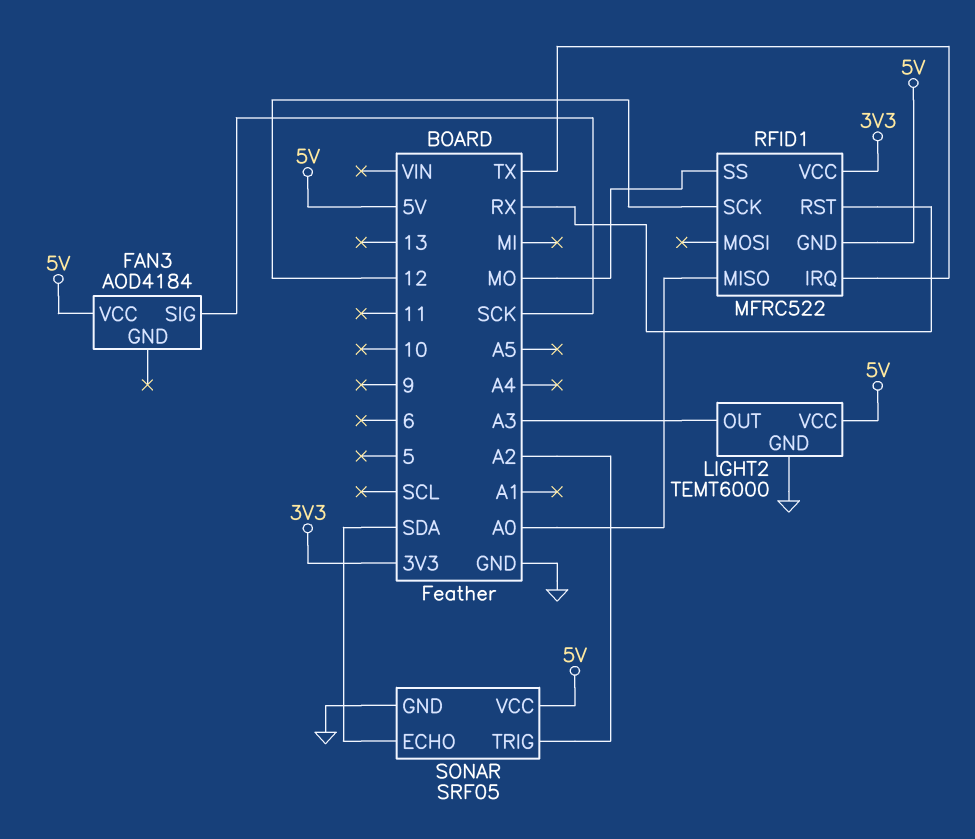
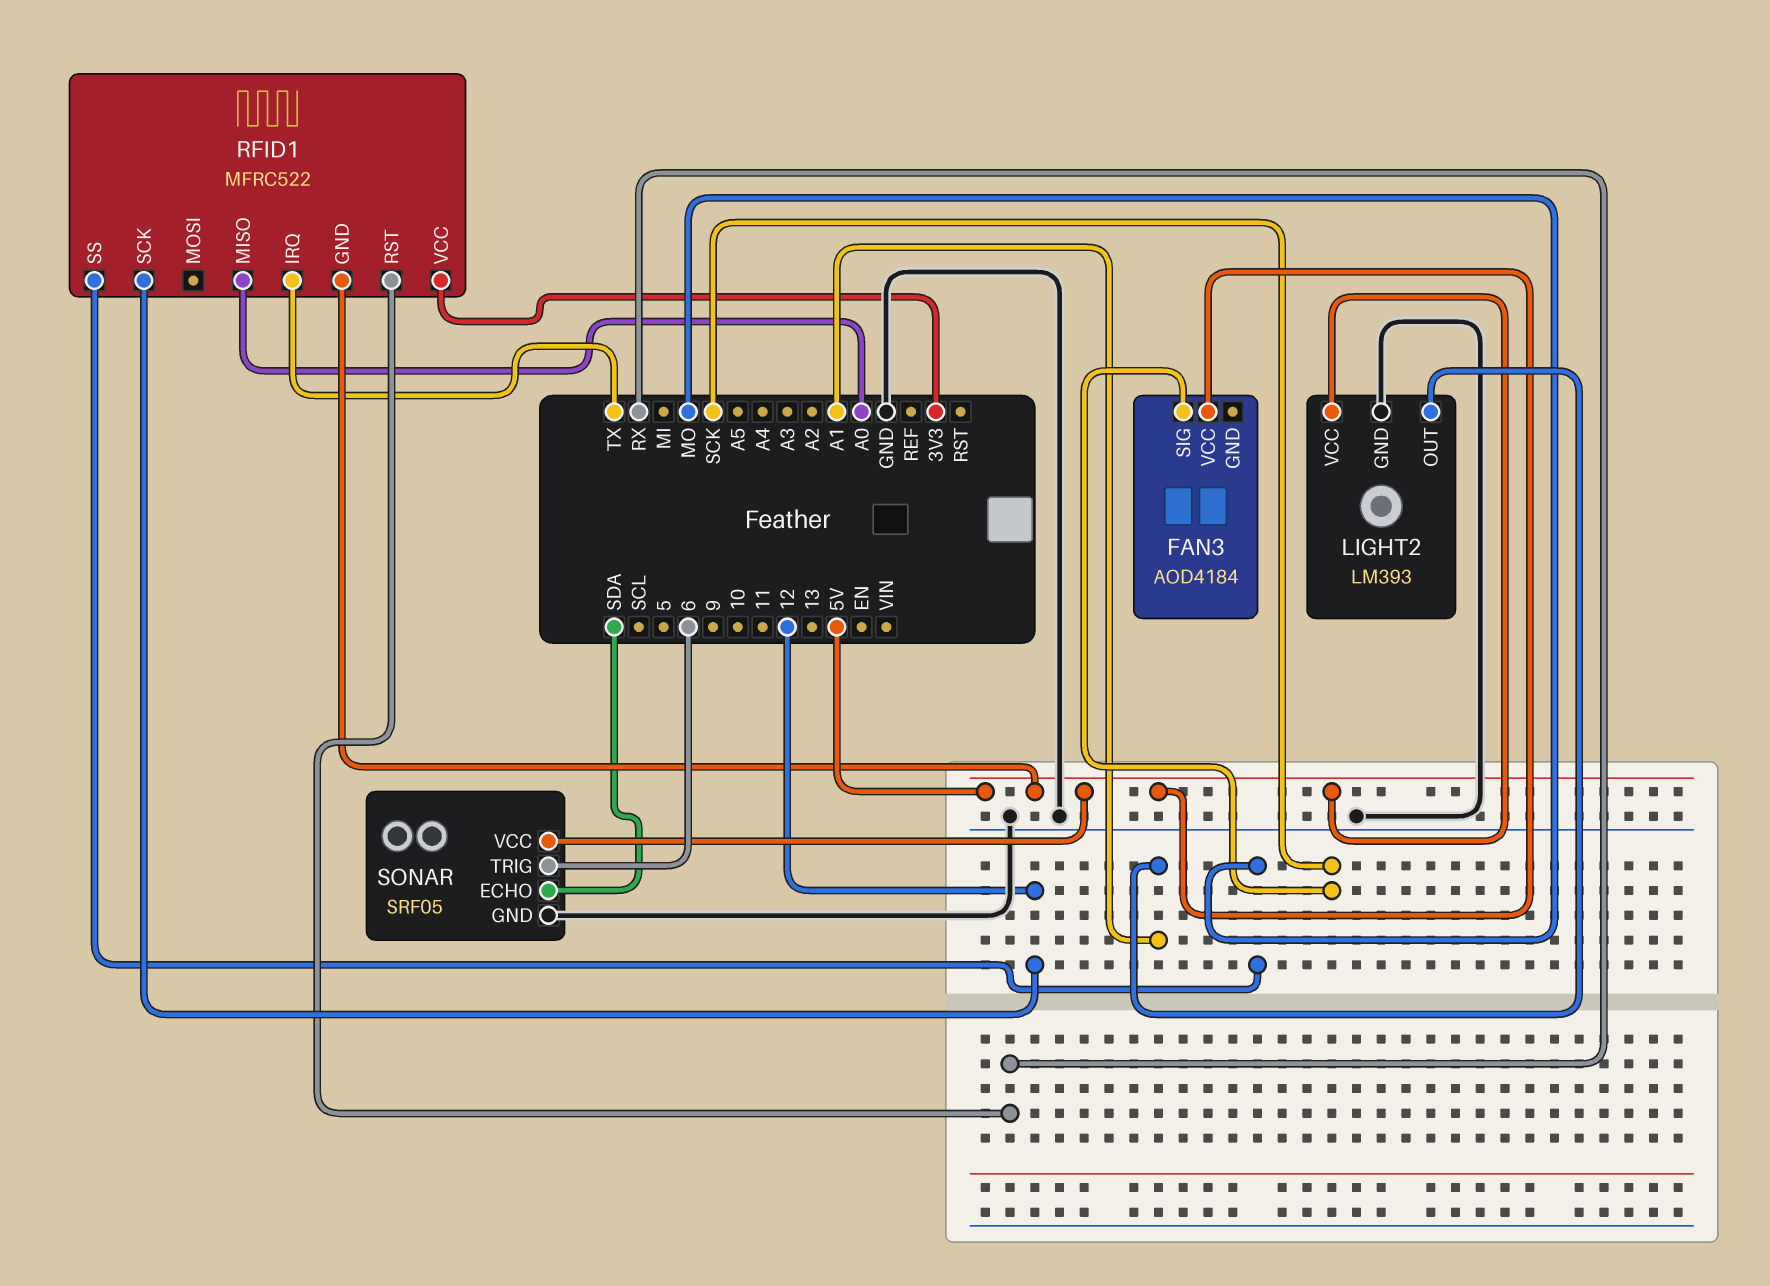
LIGHT2: TEMT6000 -> LM393
LIGHT2 pin OUT: A3 -> A1
SONAR pin TRIG: A2 -> 6

